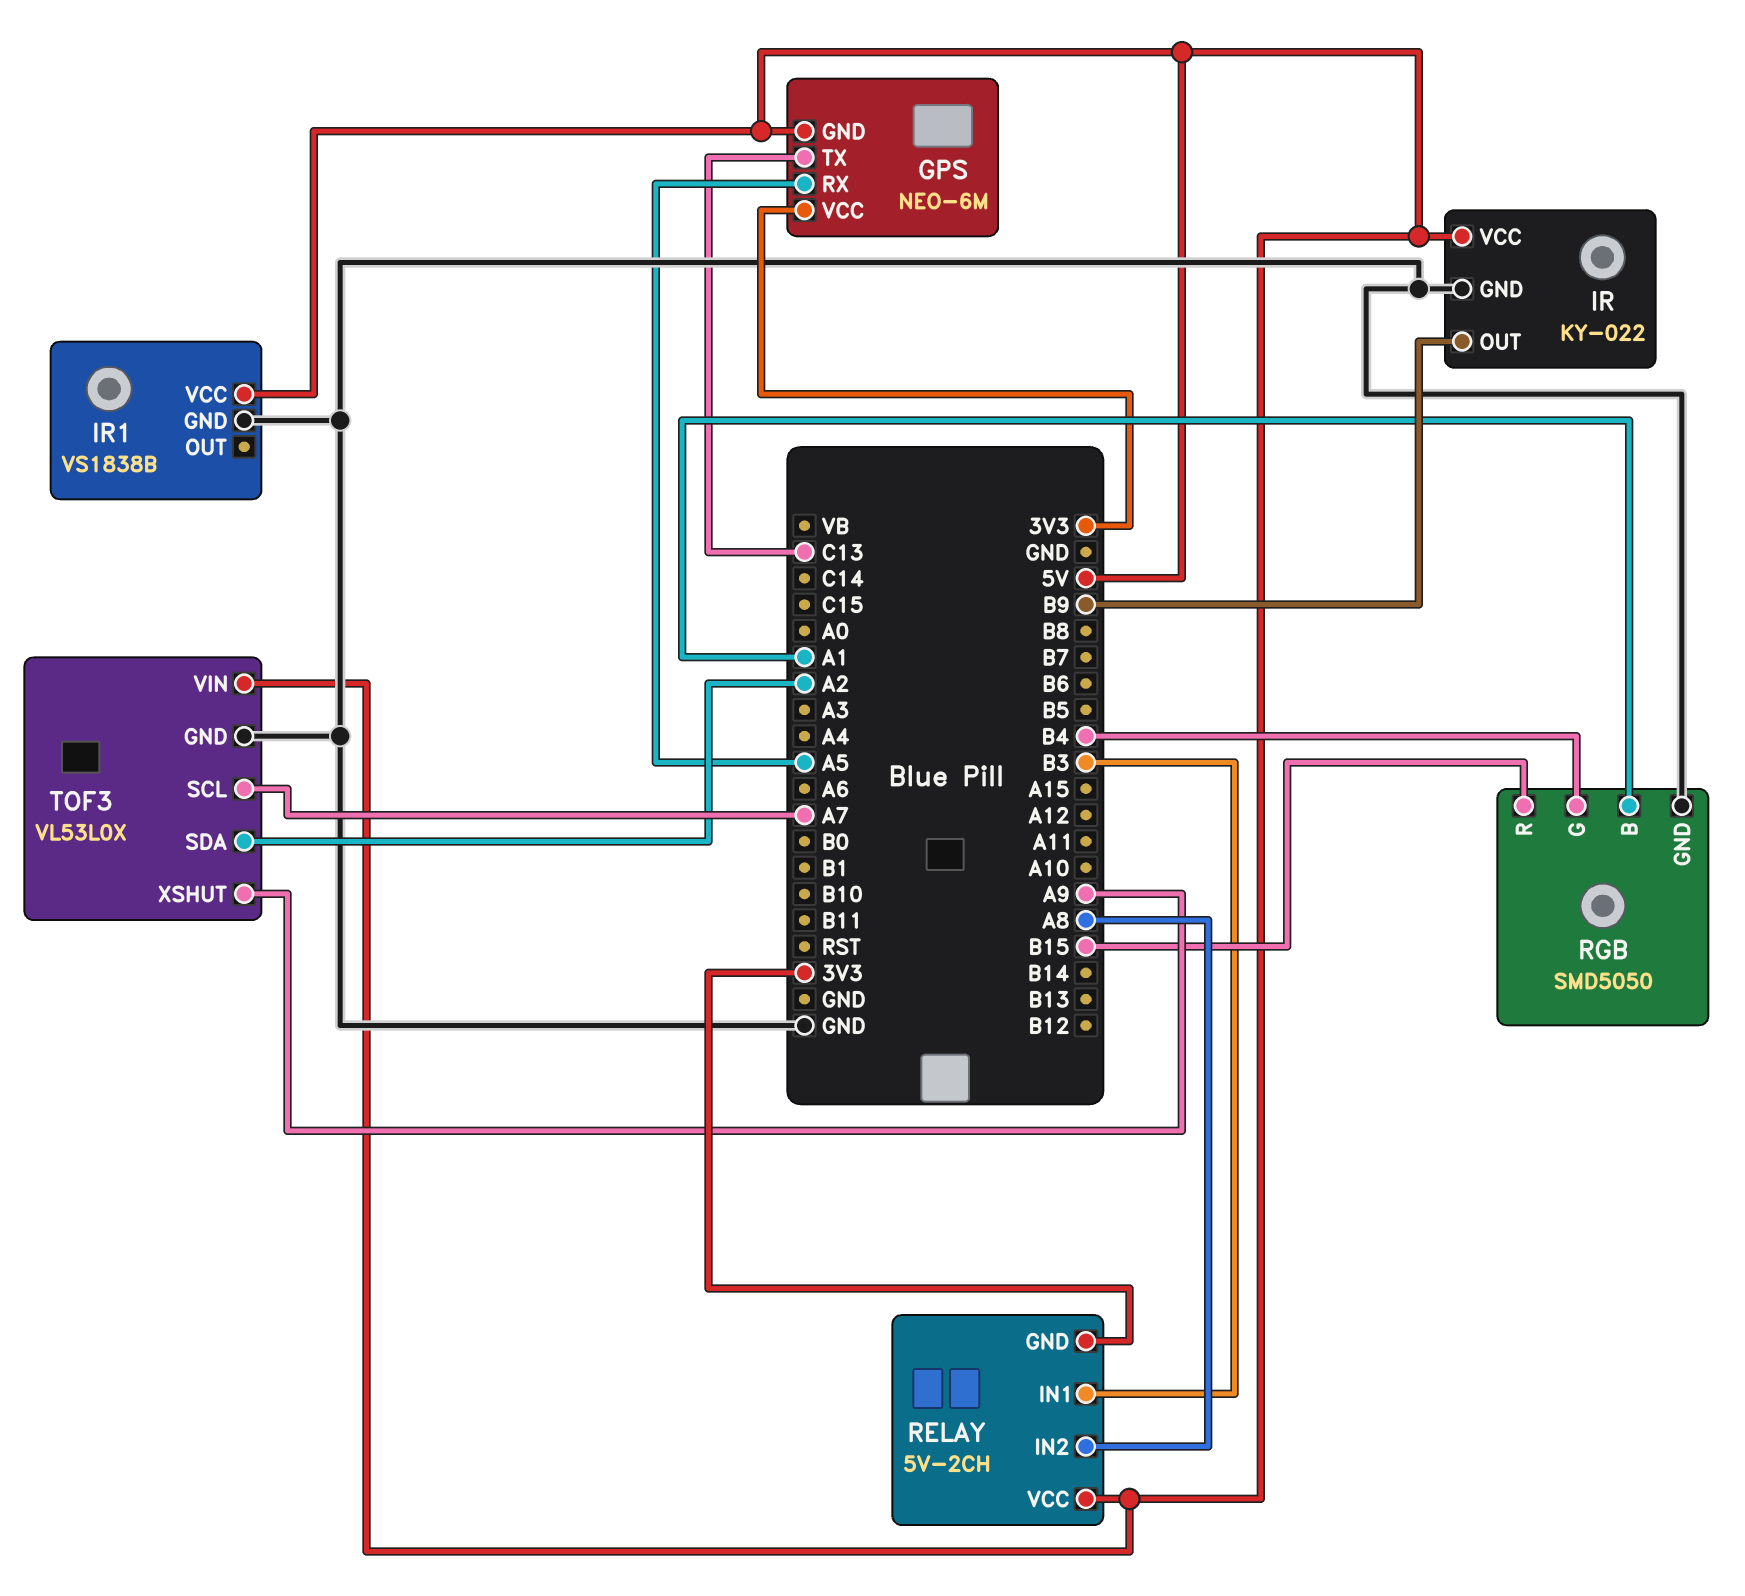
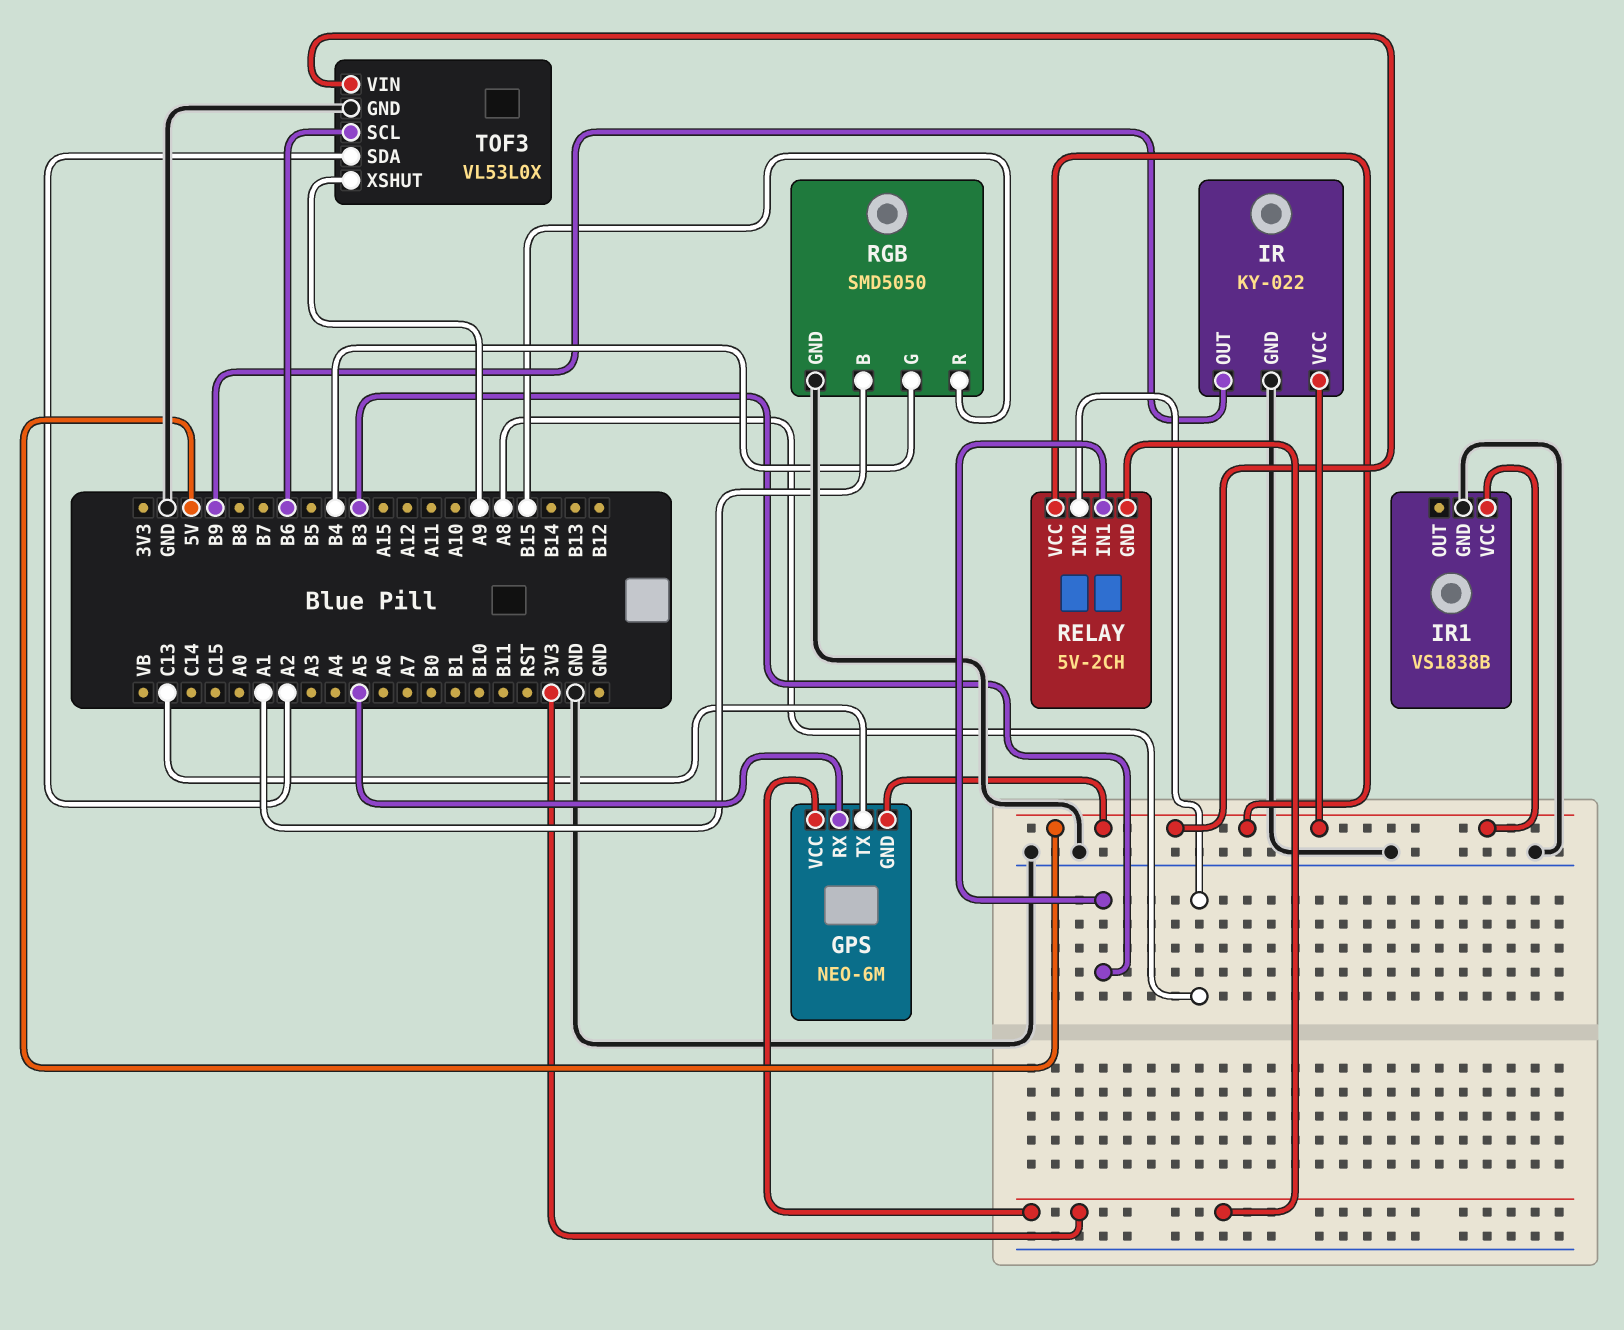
TOF3 pin SCL: A7 -> B6

